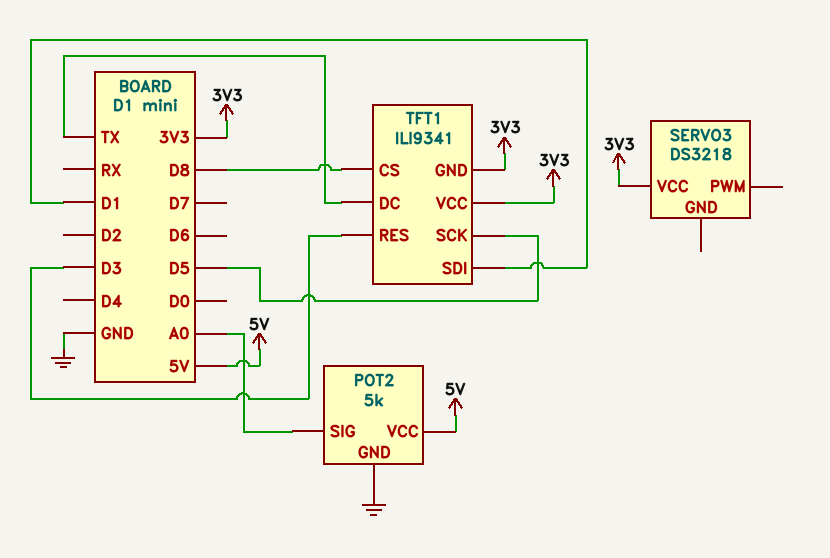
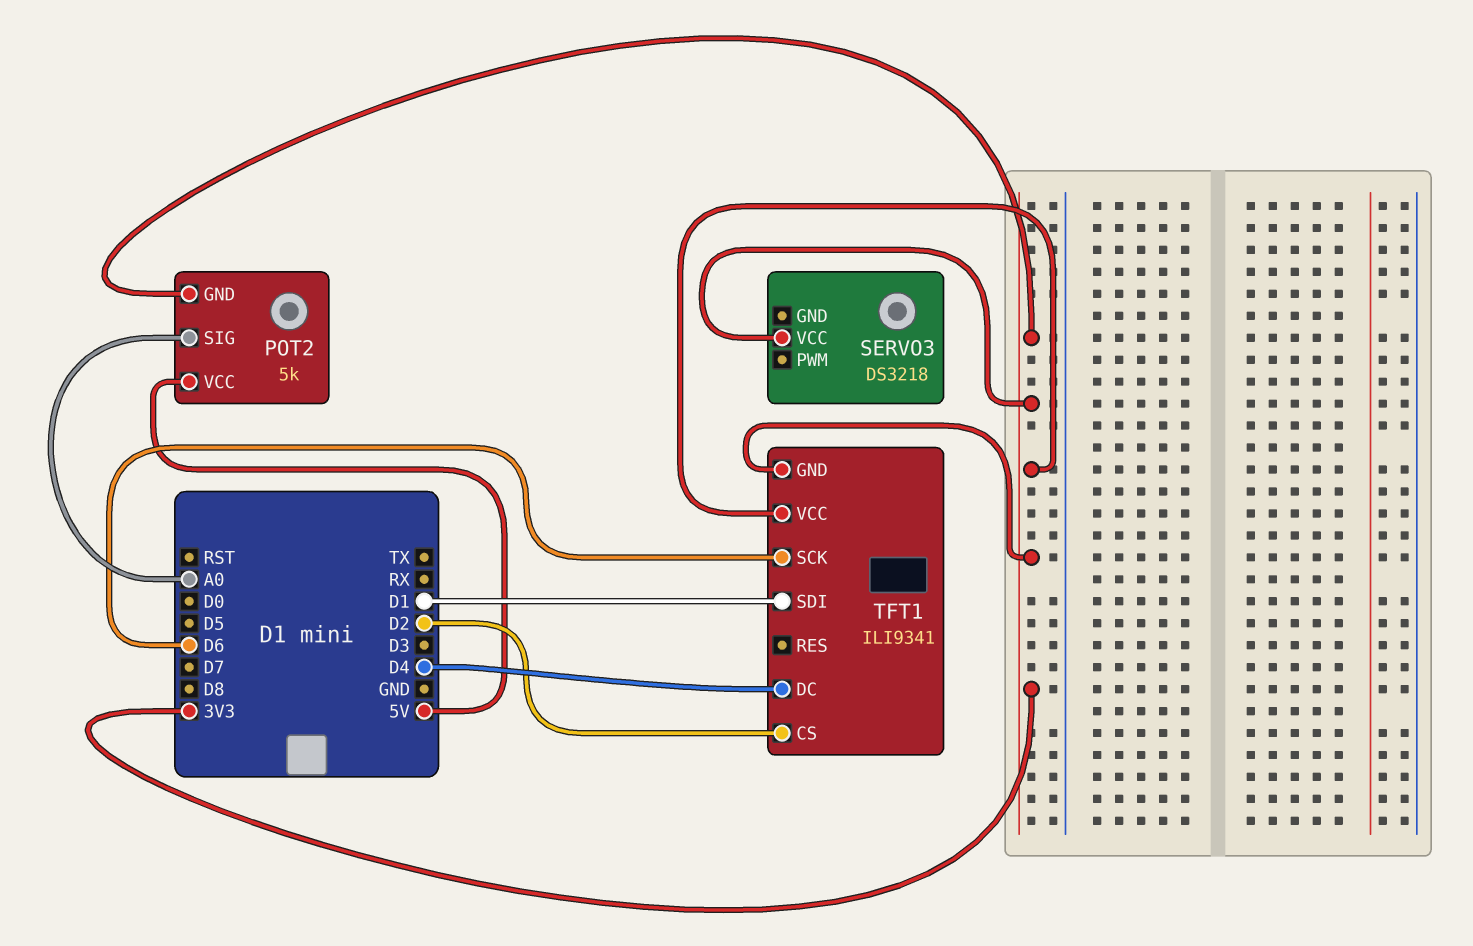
POT2 pin GND: GND -> 3V3
TFT1 pin CS: D8 -> D2
TFT1 pin DC: TX -> D4
TFT1 pin RES: D3 -> none
TFT1 pin SCK: D5 -> D6

